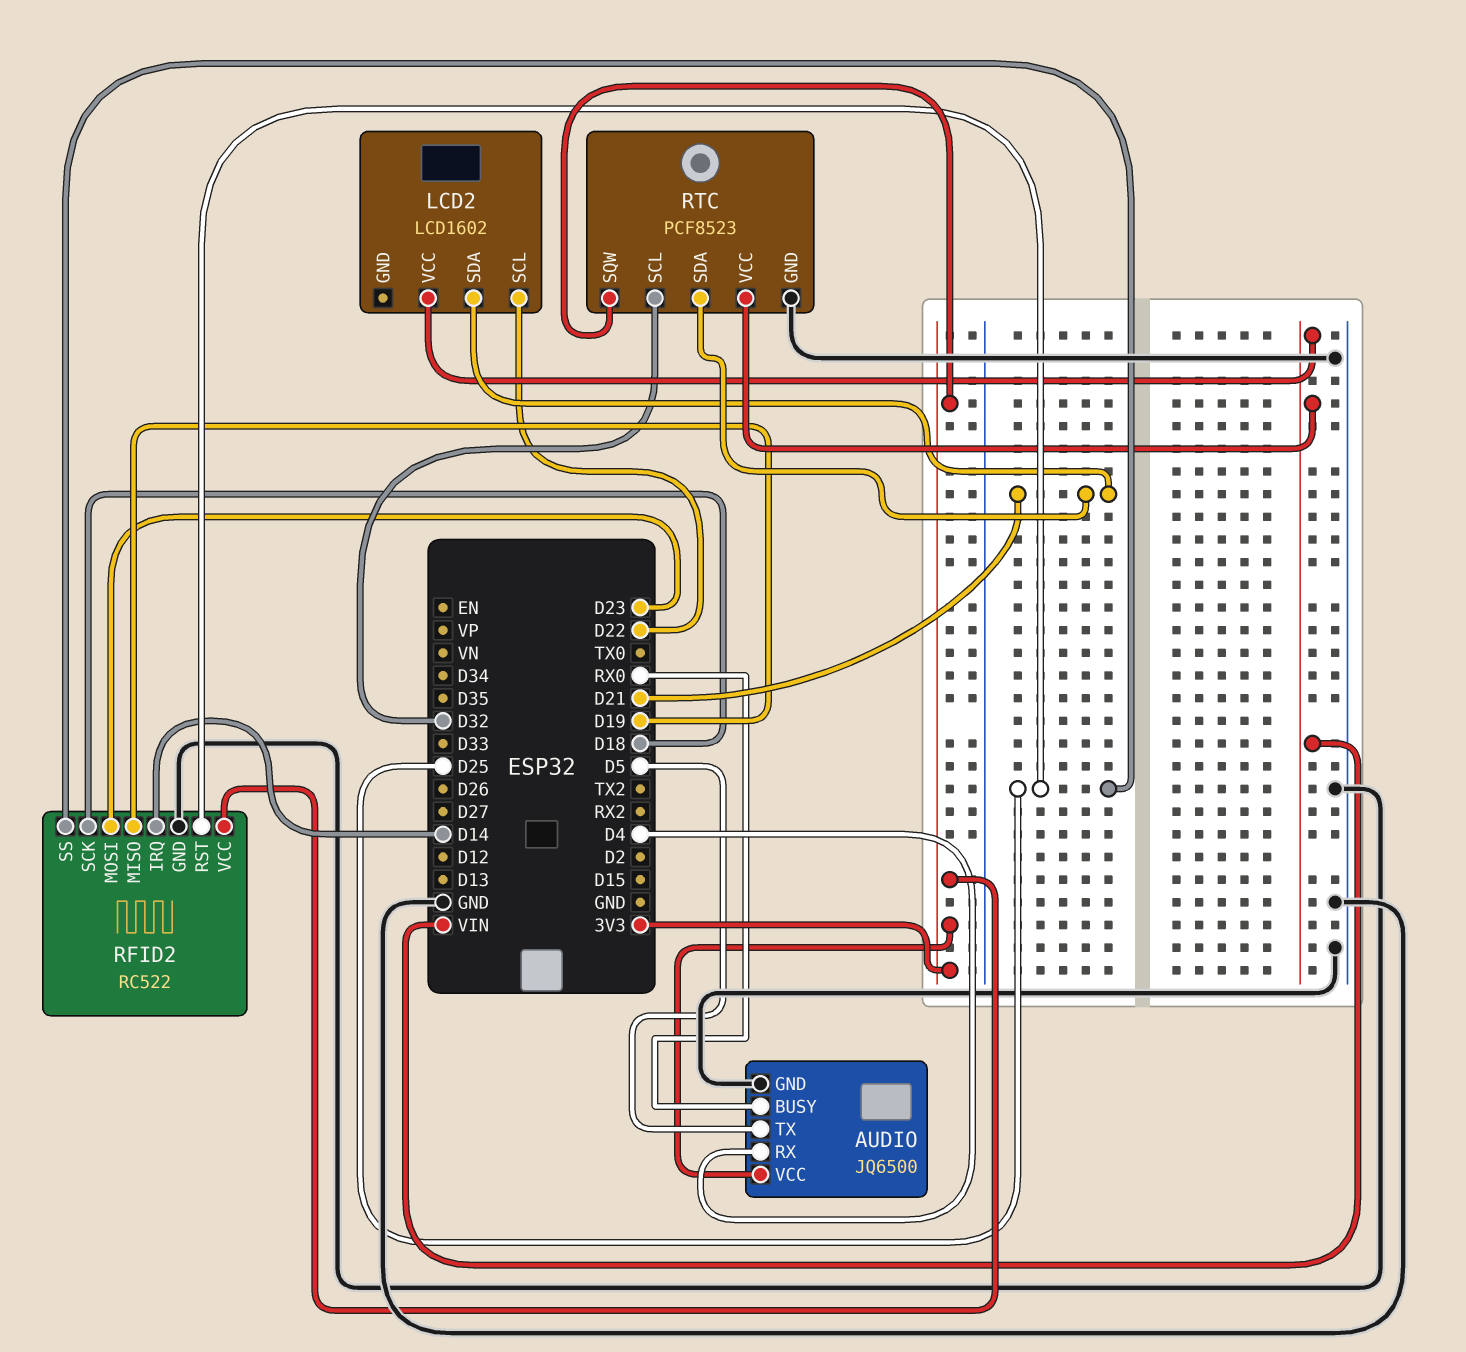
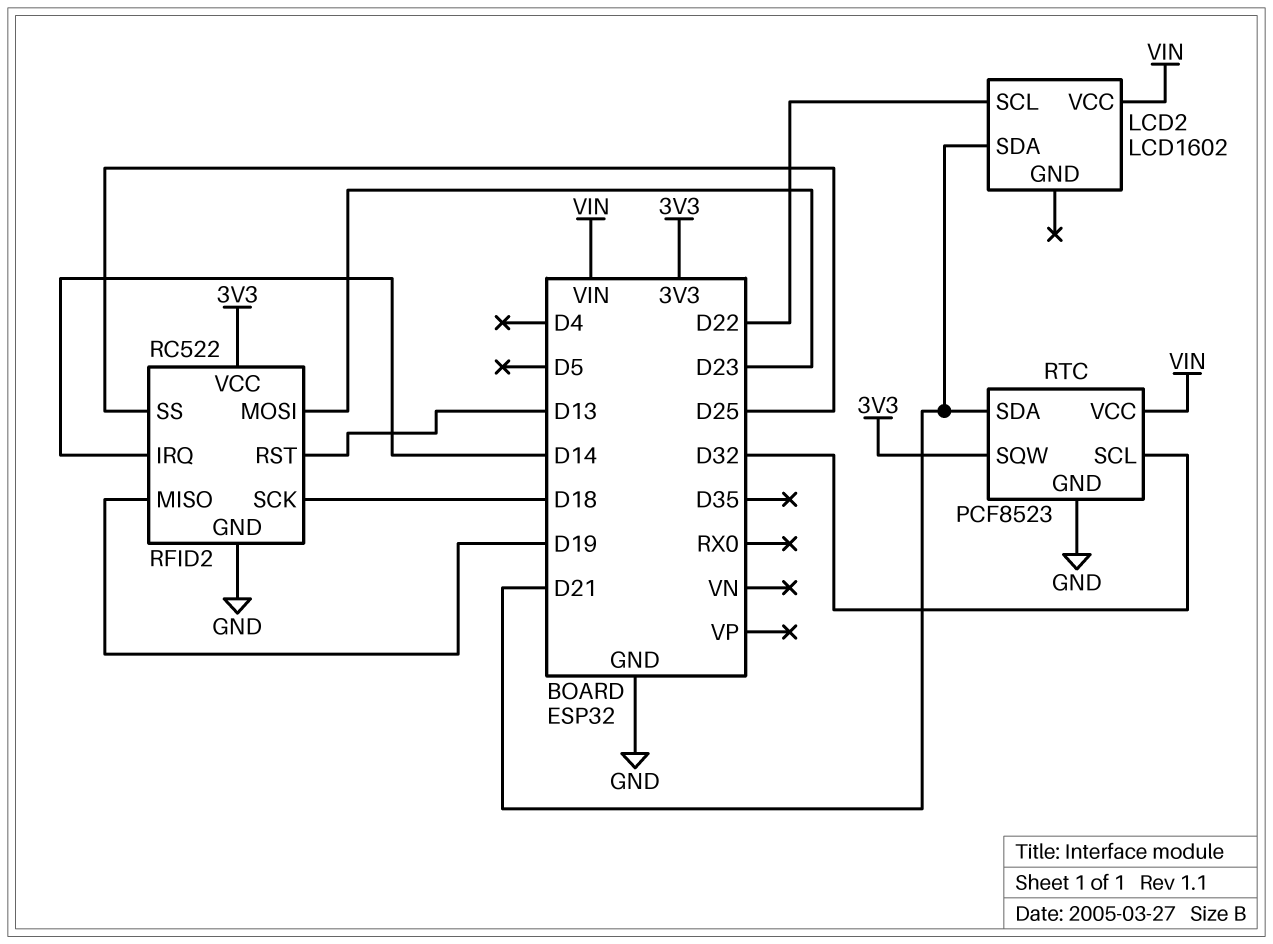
AUDIO: JQ6500 -> none
AUDIO pin BUSY: RX0 -> none
AUDIO pin GND: GND -> none
AUDIO pin RX: D4 -> none
AUDIO pin TX: D5 -> none
AUDIO pin VCC: 3V3 -> none
RFID2 pin RST: D25 -> D13

